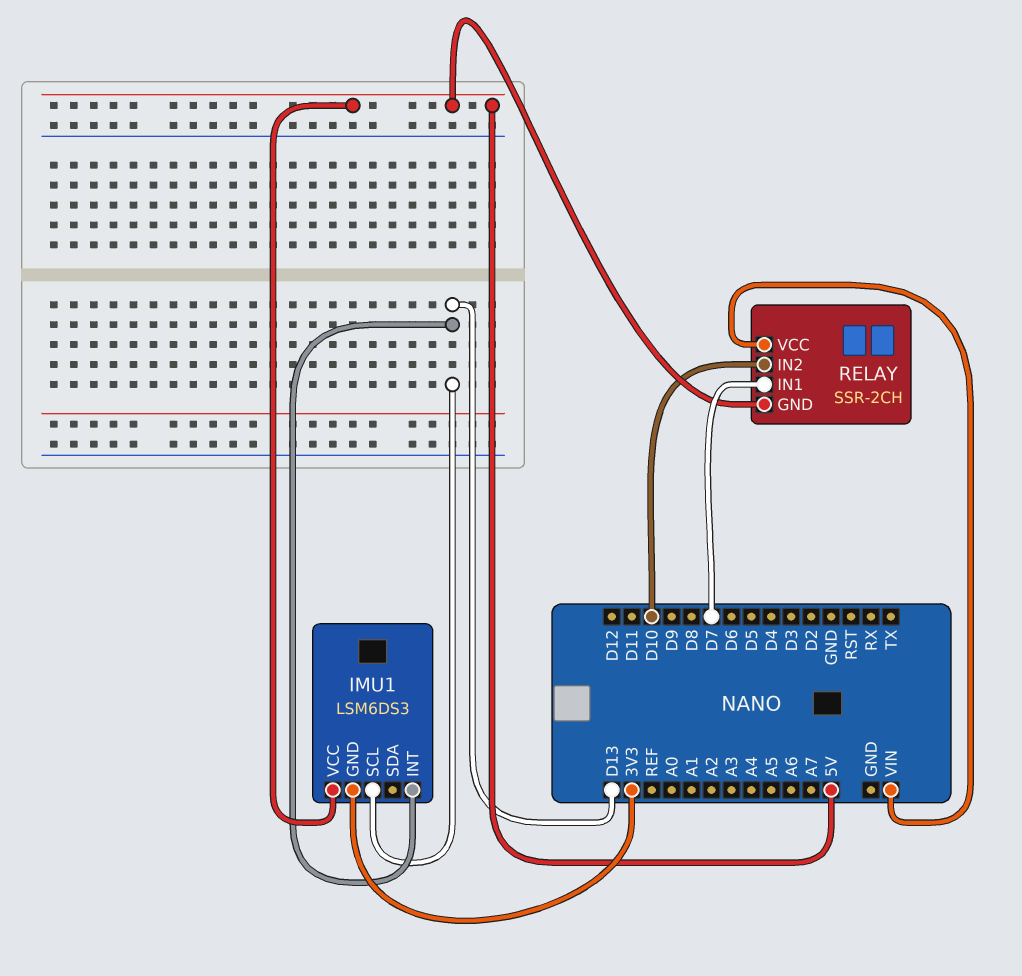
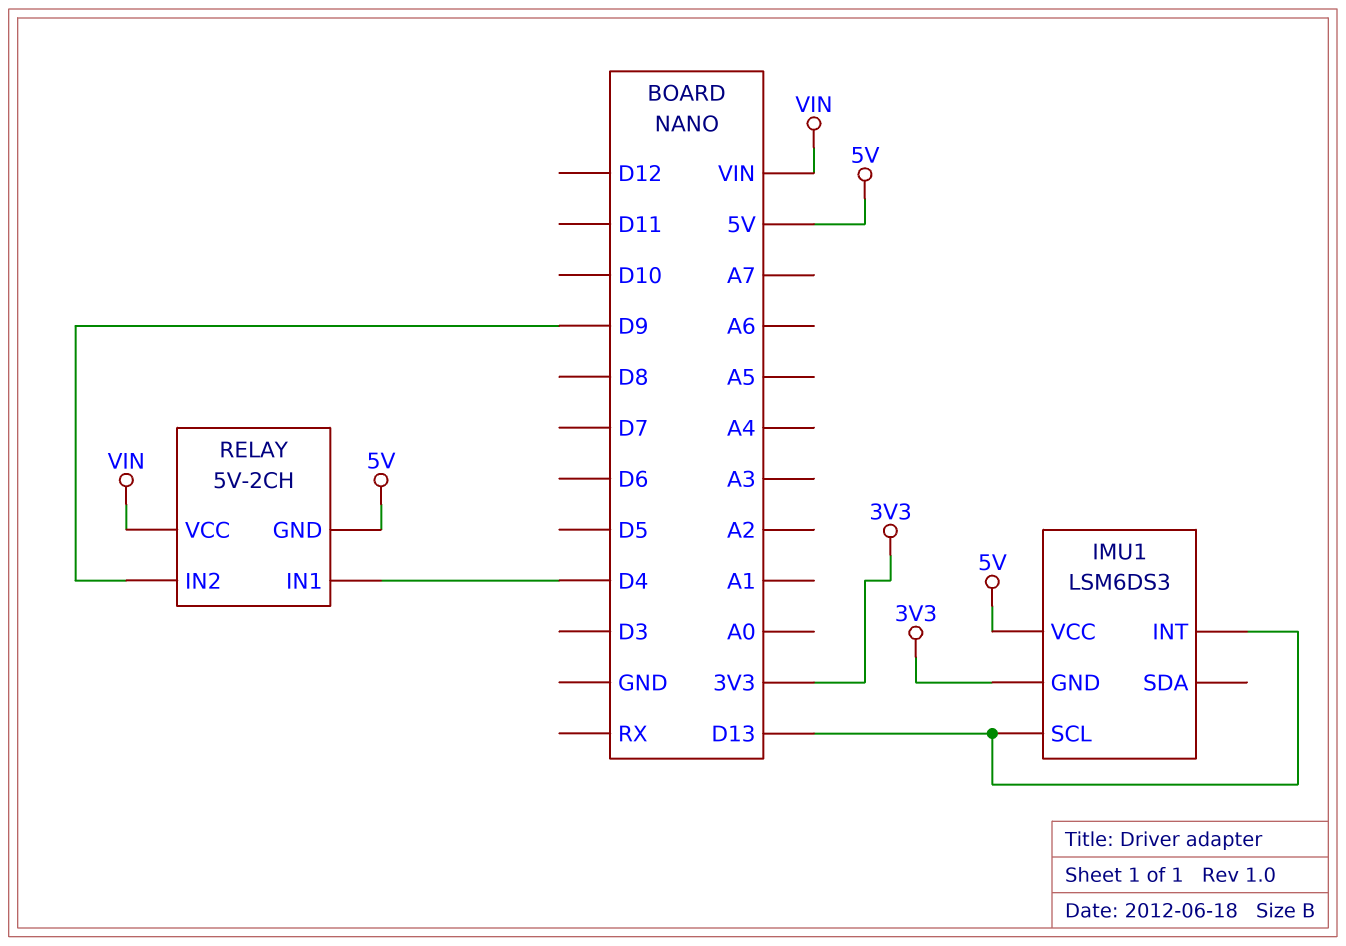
RELAY: SSR-2CH -> 5V-2CH
RELAY pin IN1: D7 -> D4
RELAY pin IN2: D10 -> D9

